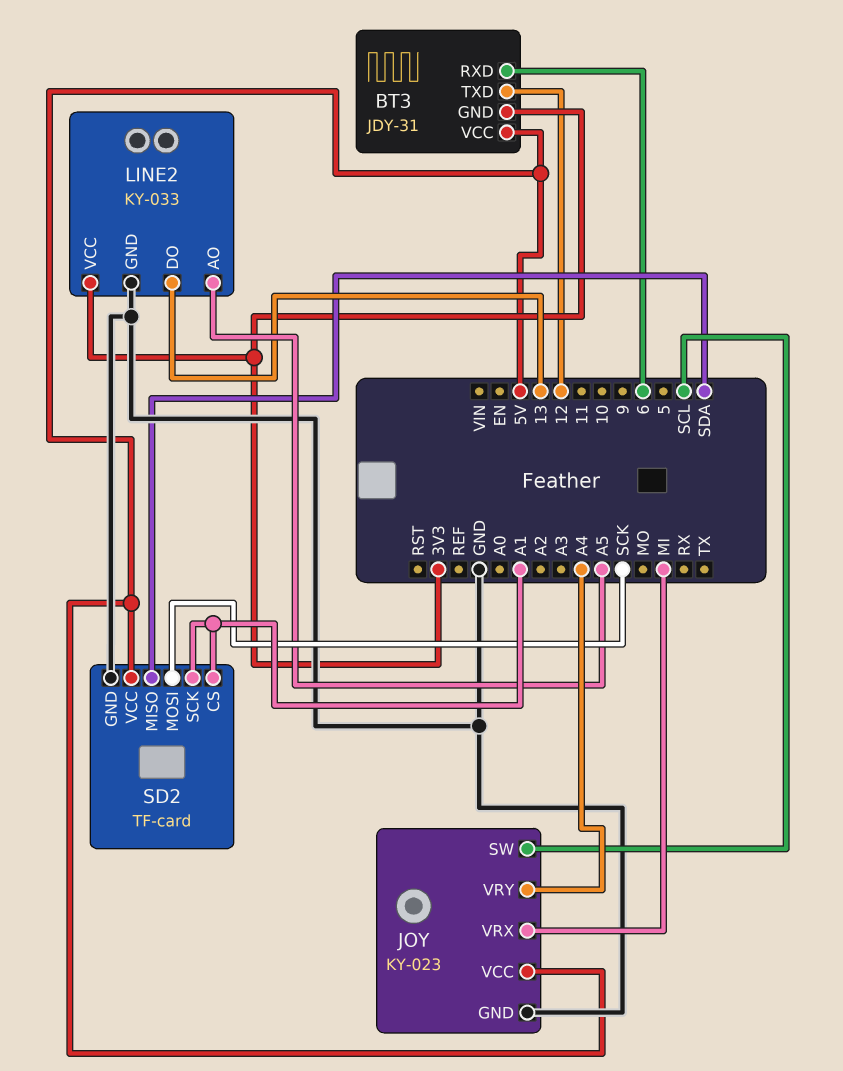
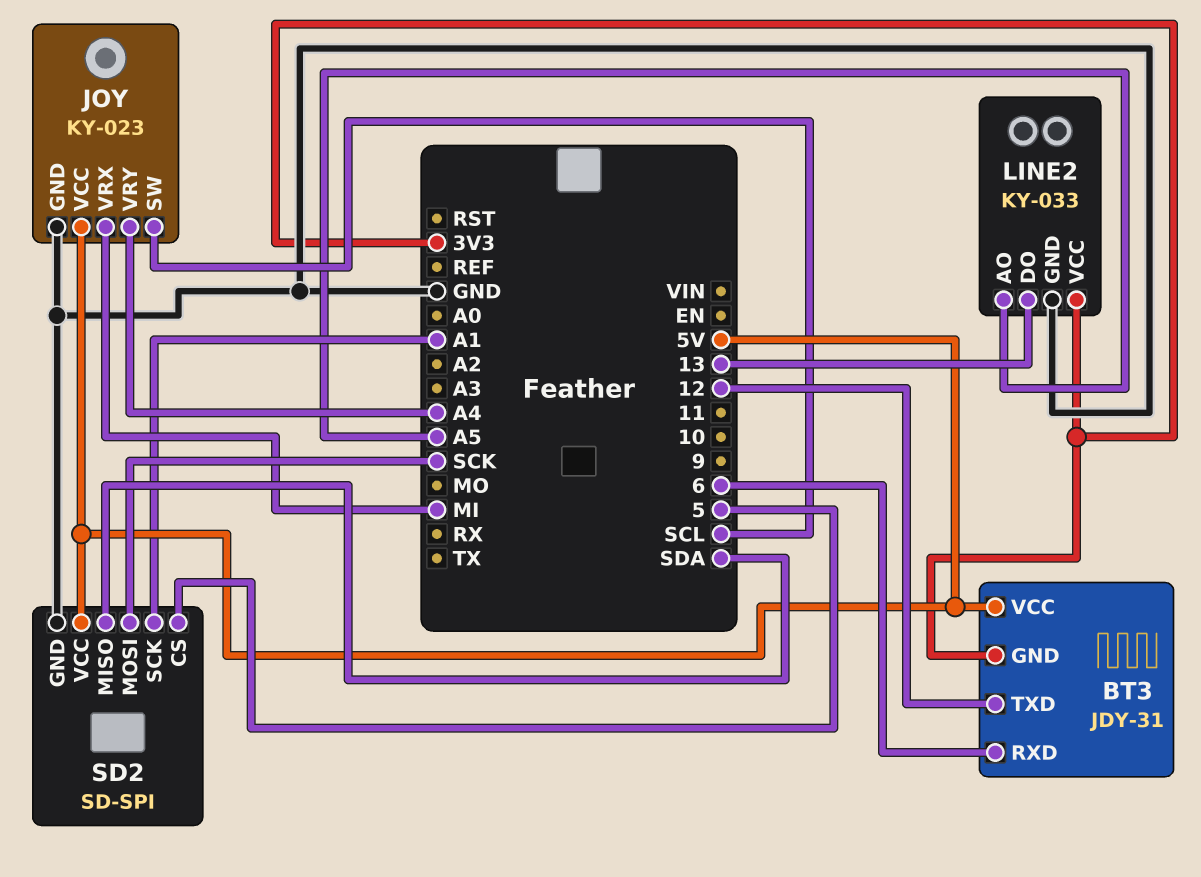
SD2: TF-card -> SD-SPI
SD2 pin CS: A1 -> 5

